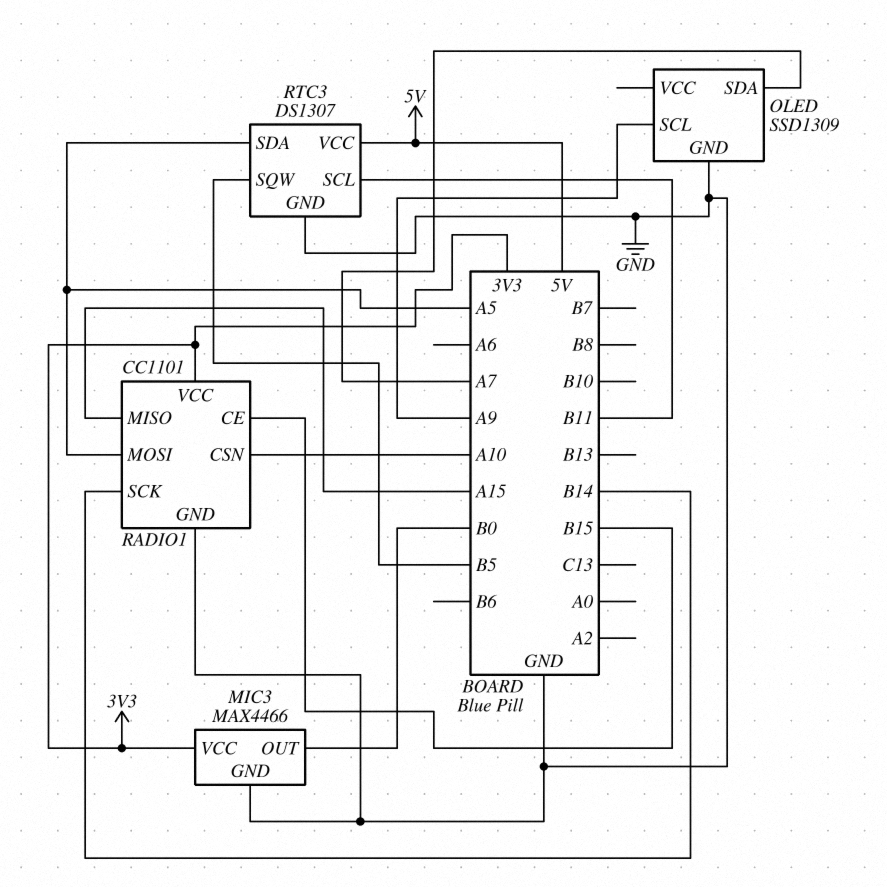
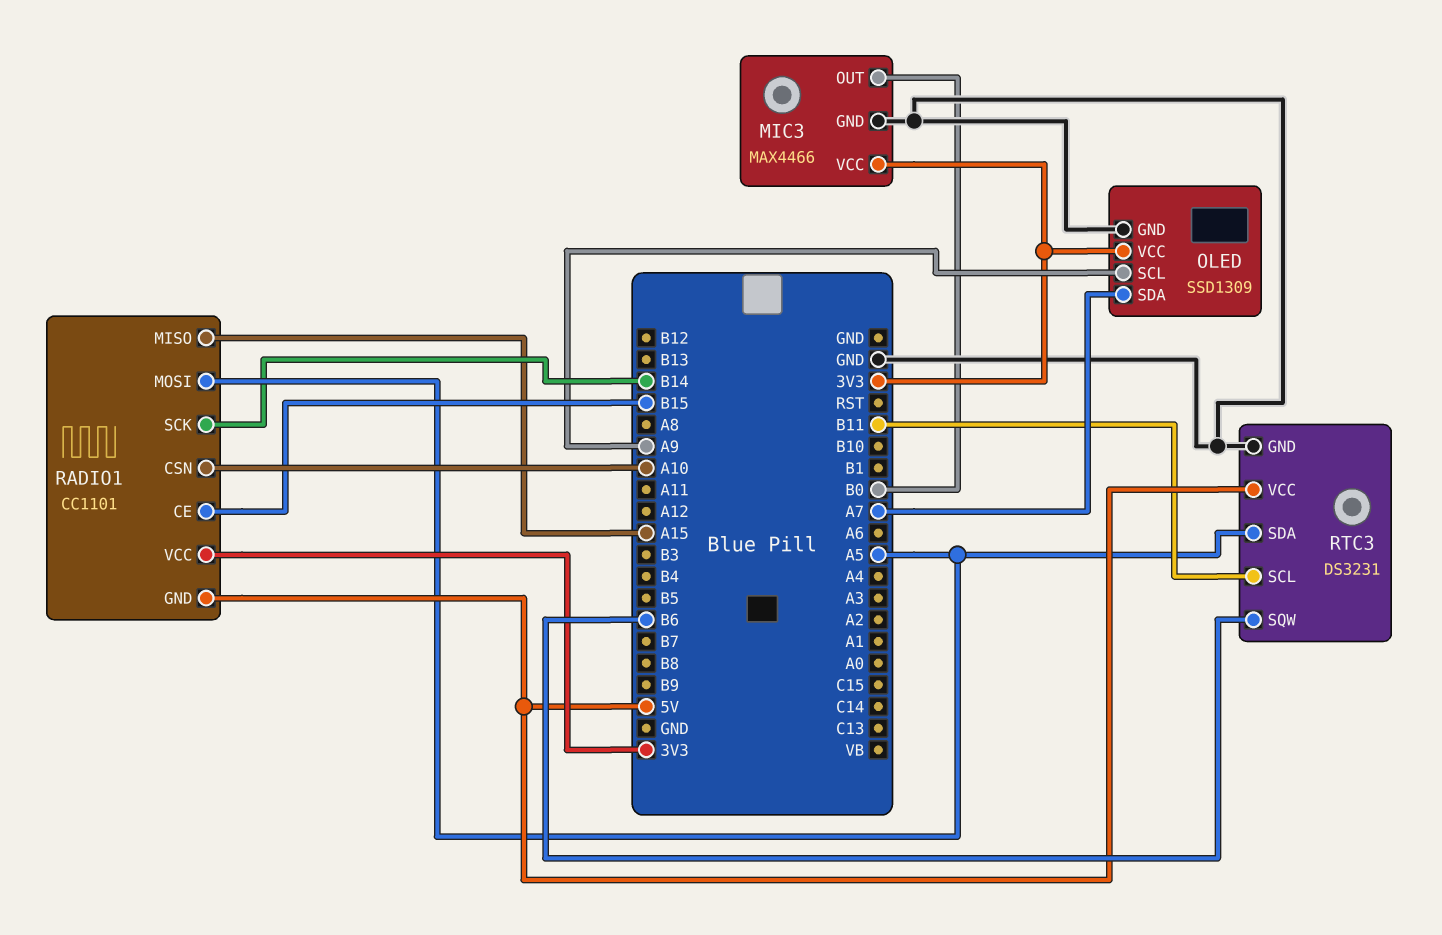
OLED pin VCC: none -> 3V3
RADIO1 pin GND: GND -> 5V
RTC3: DS1307 -> DS3231
RTC3 pin SQW: B5 -> B6

